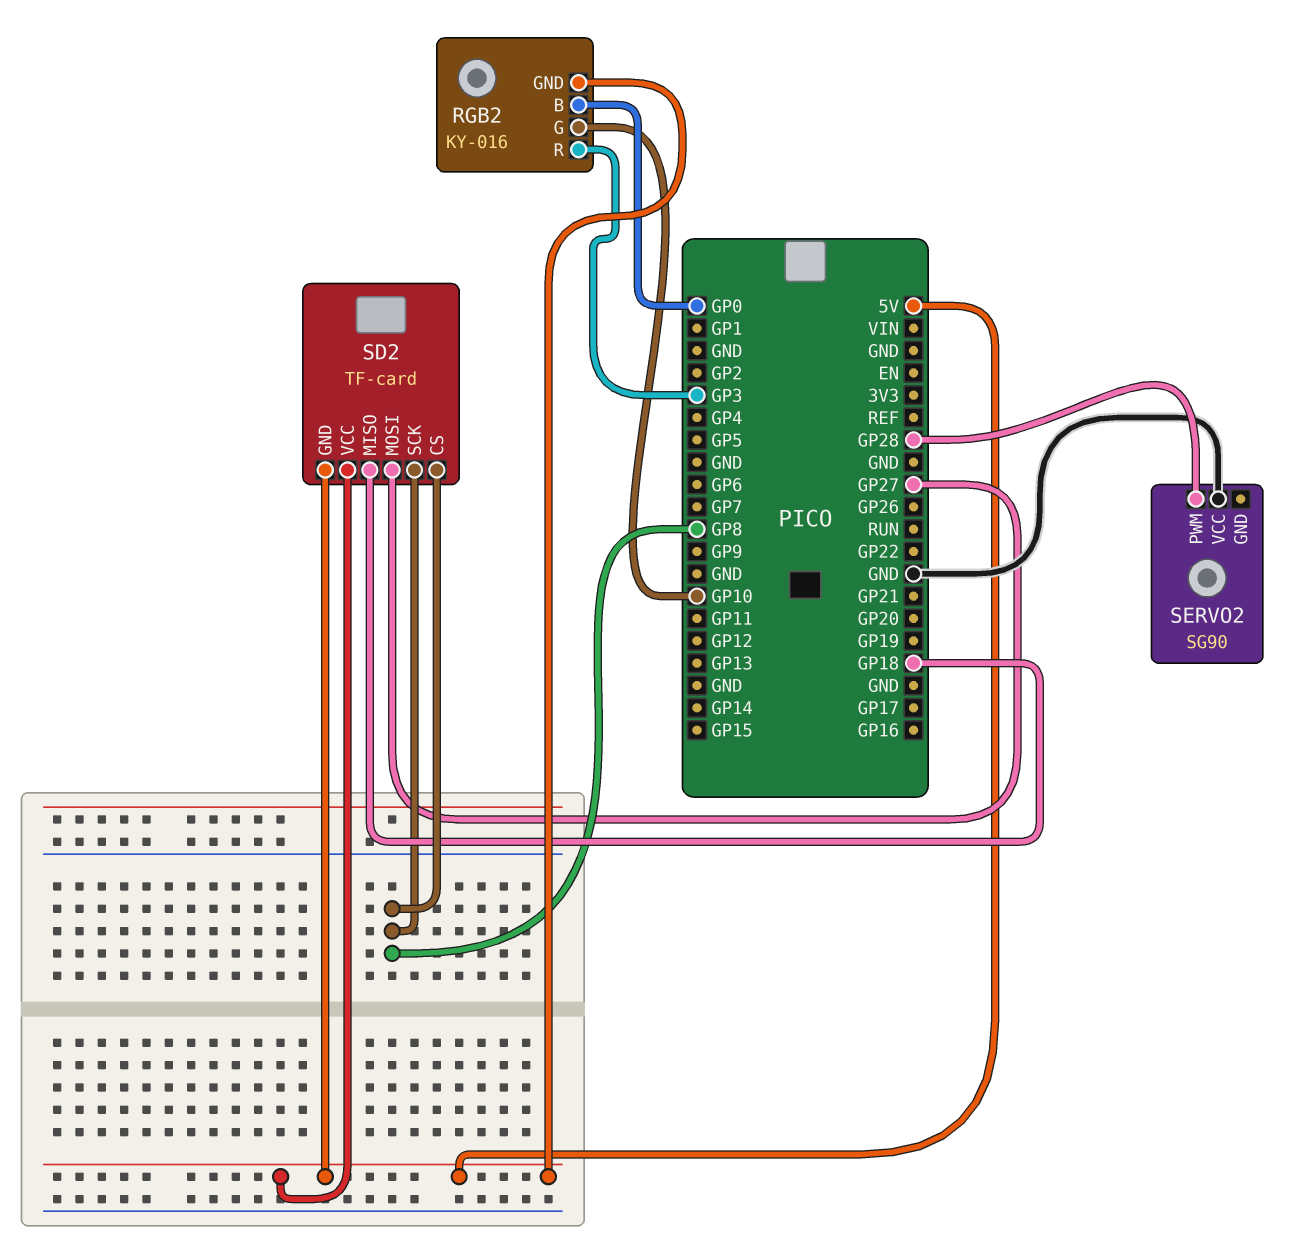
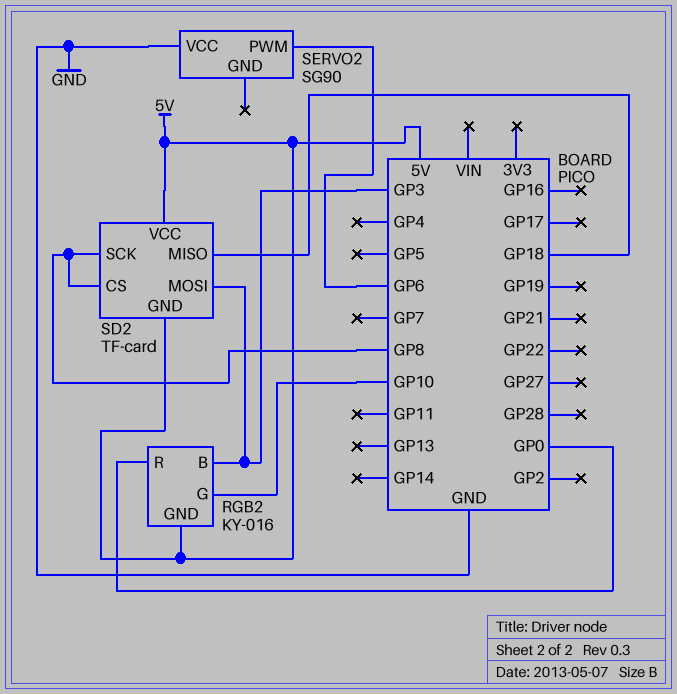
RGB2 pin B: GP0 -> GP3
RGB2 pin R: GP3 -> GP0
SD2 pin MOSI: GP27 -> GP3
SERVO2 pin PWM: GP28 -> GP6

